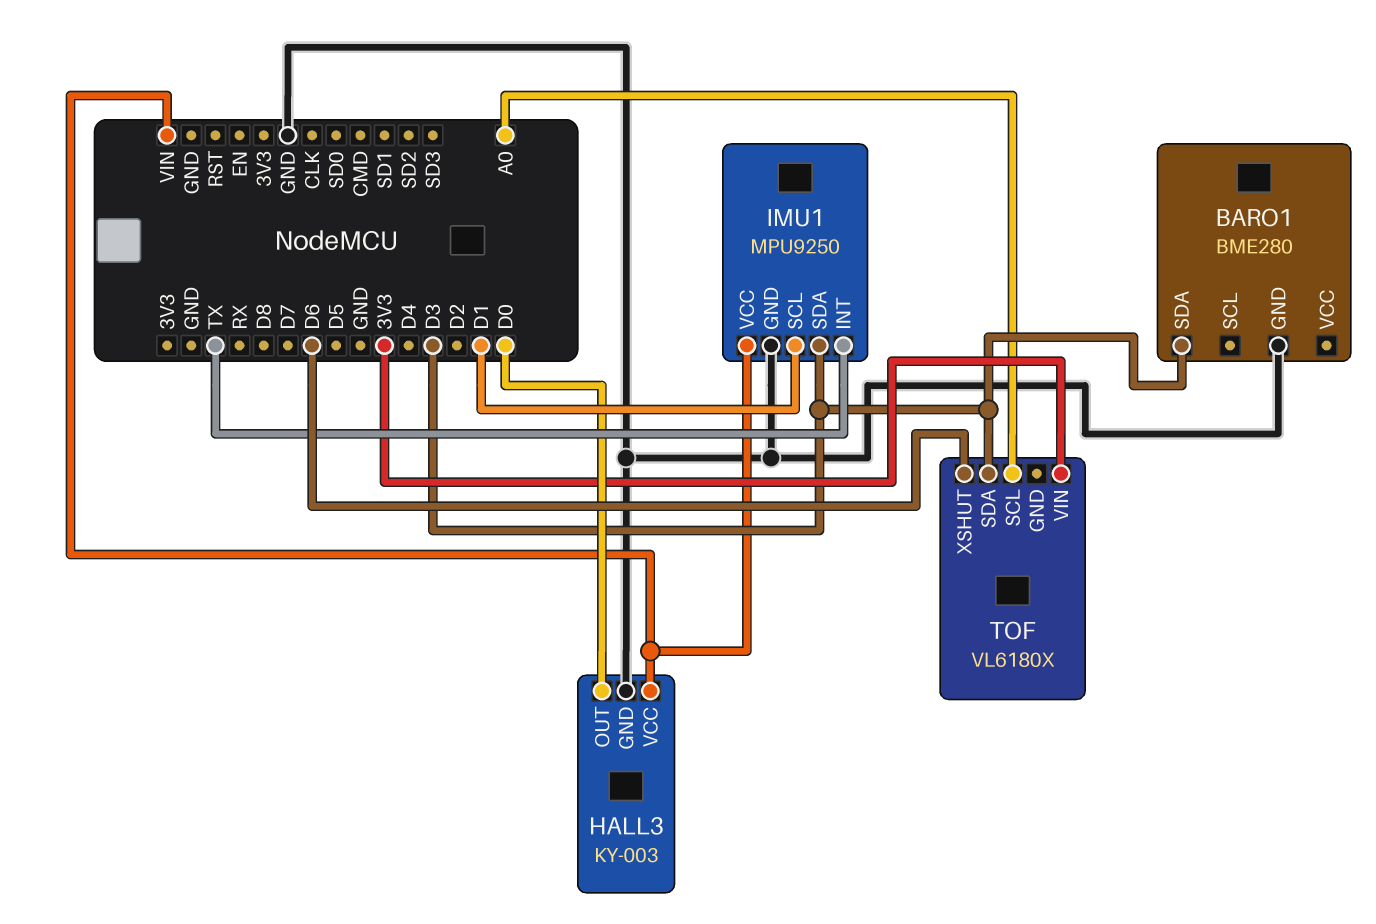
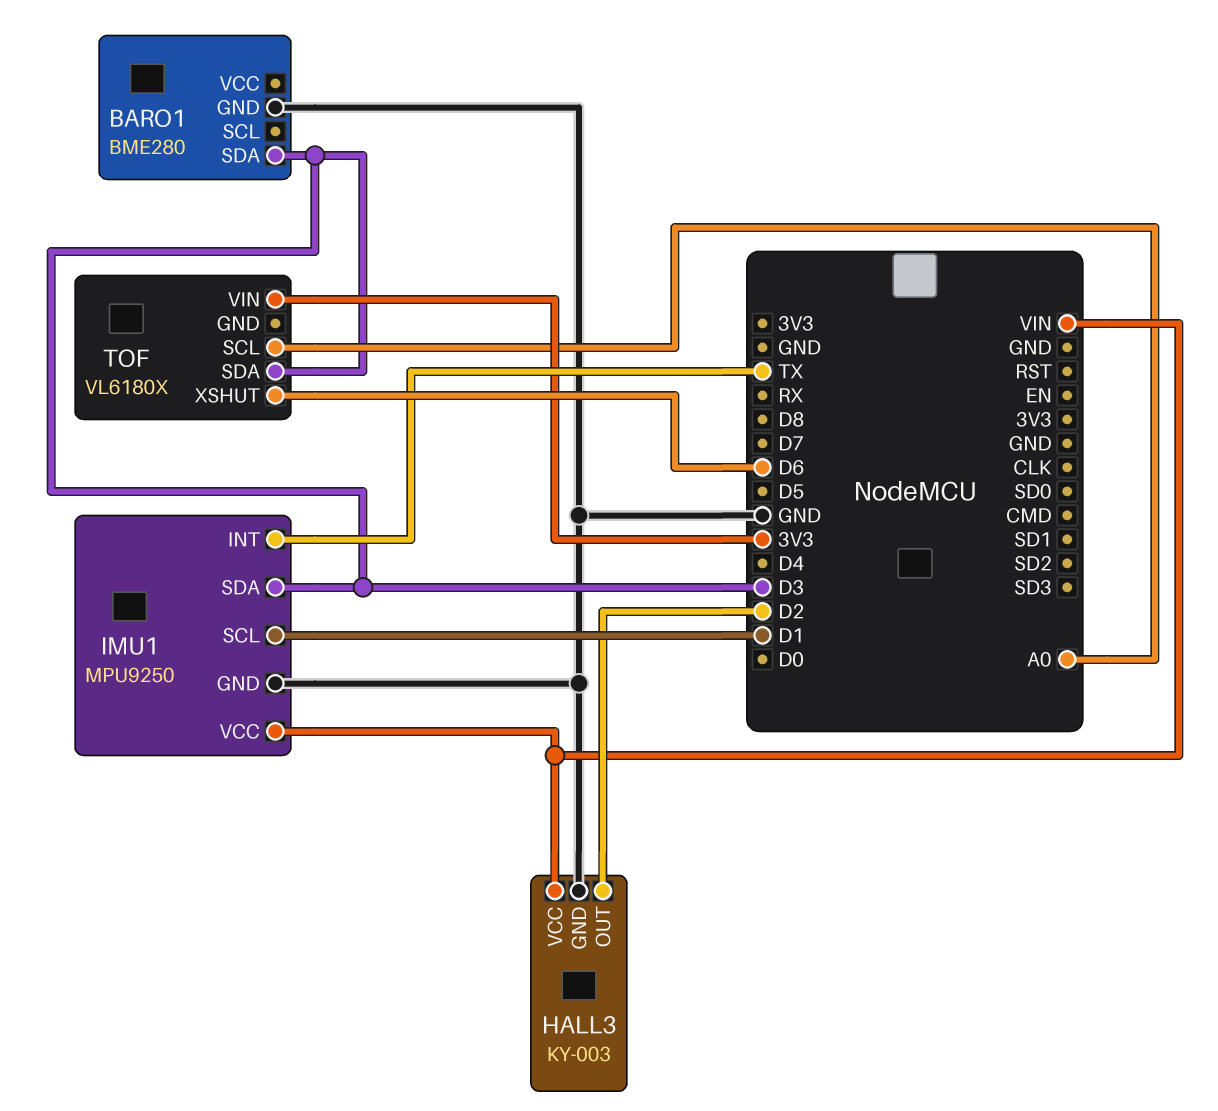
HALL3 pin OUT: D0 -> D2

